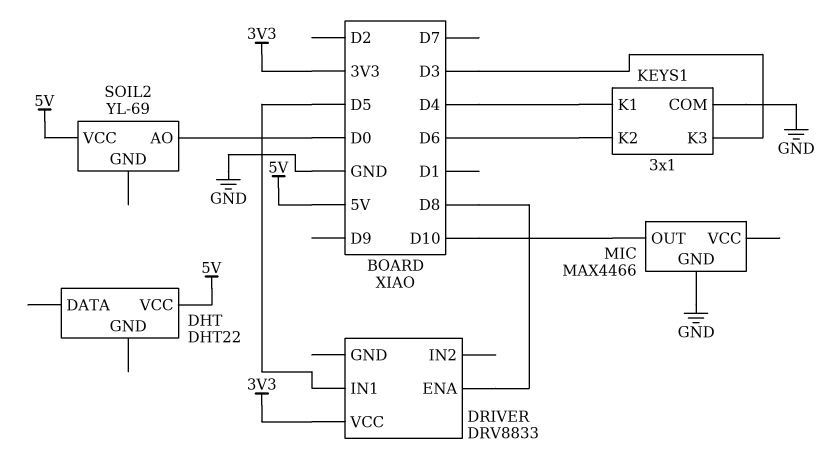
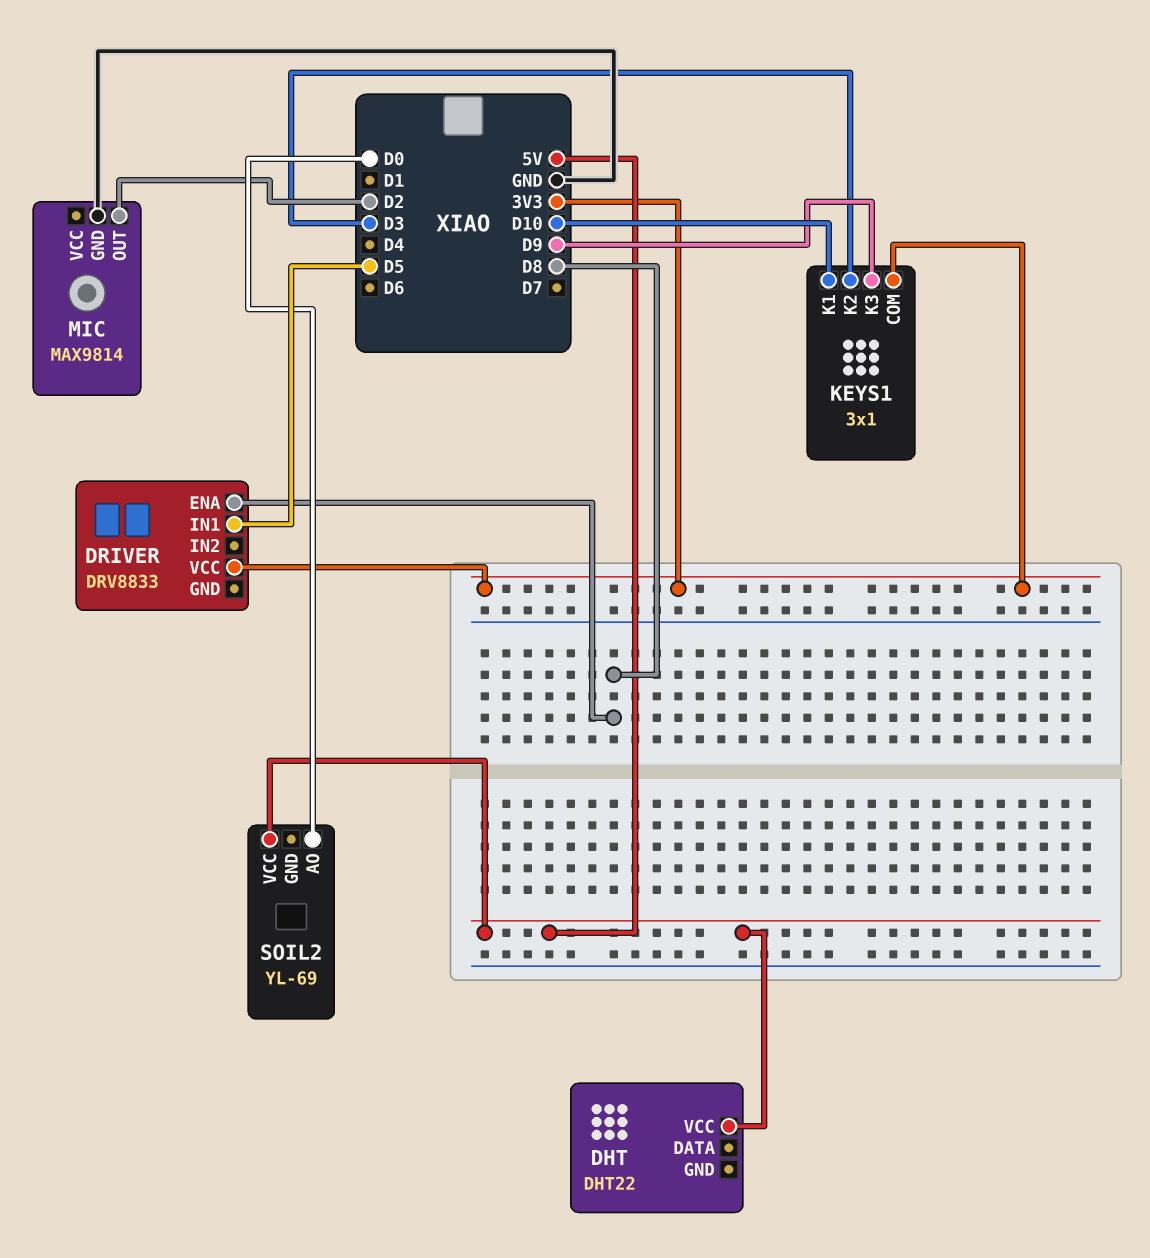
KEYS1 pin COM: GND -> 3V3
KEYS1 pin K1: D4 -> D10
KEYS1 pin K2: D6 -> D3
KEYS1 pin K3: D3 -> D9
MIC: MAX4466 -> MAX9814
MIC pin OUT: D10 -> D2

